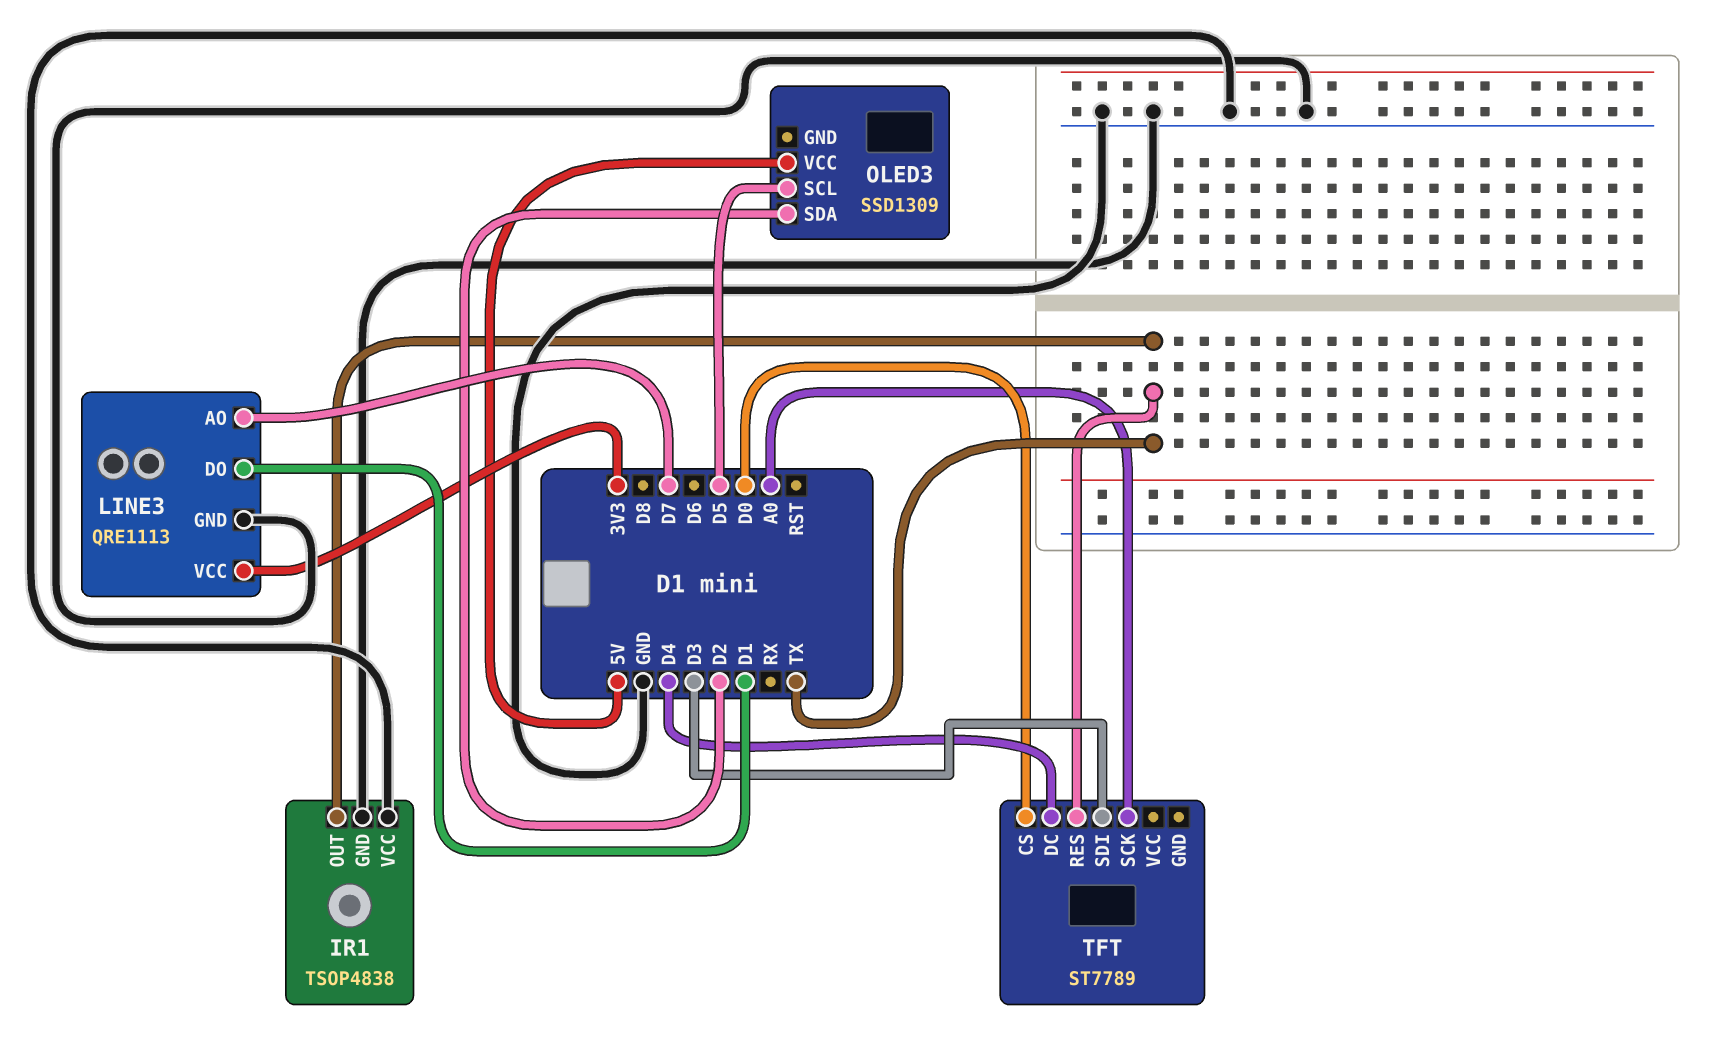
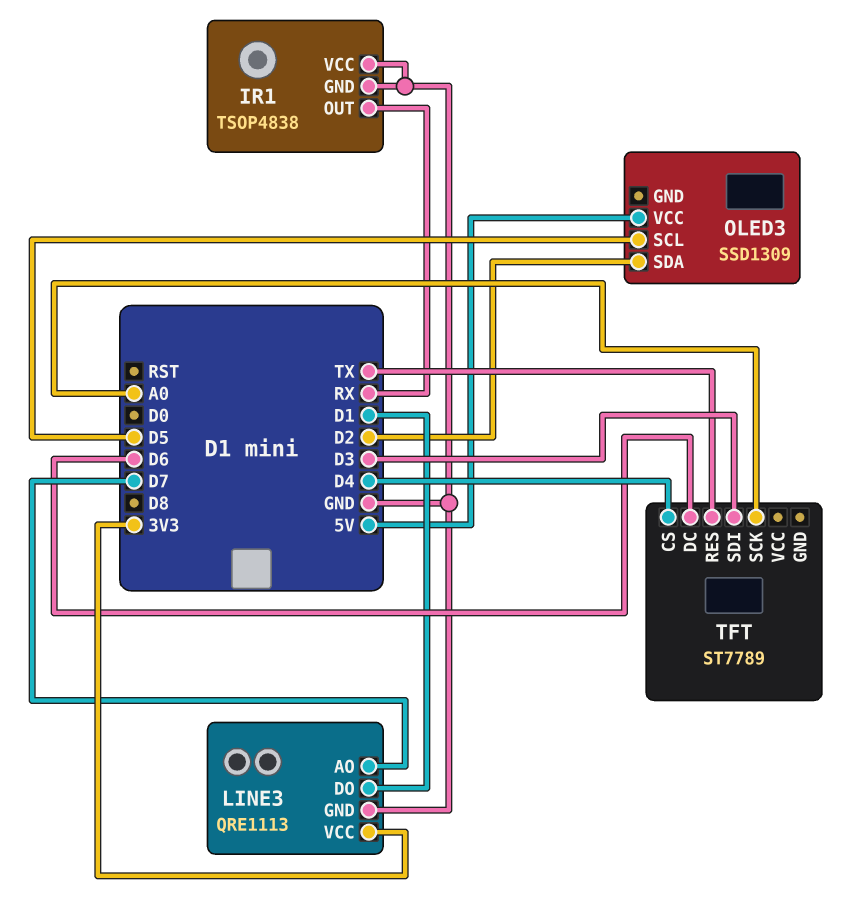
IR1 pin OUT: TX -> RX
TFT pin CS: D0 -> D4
TFT pin DC: D4 -> D6

